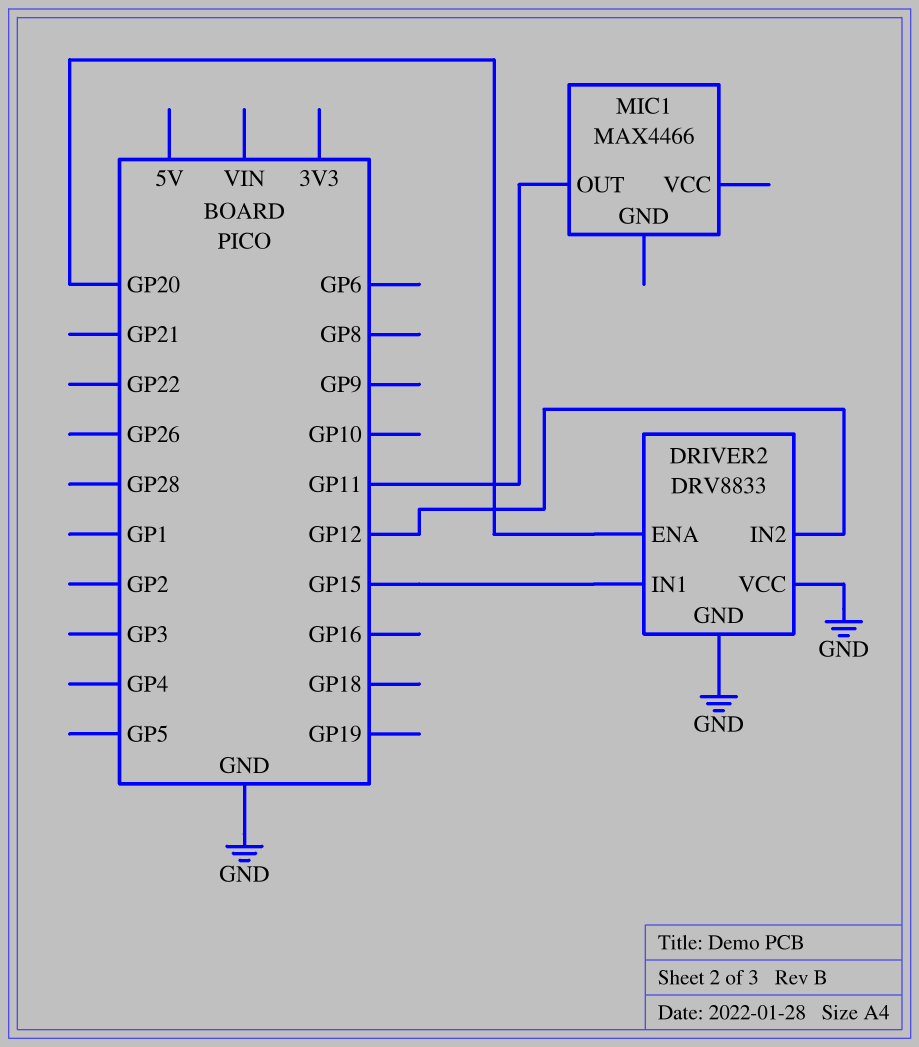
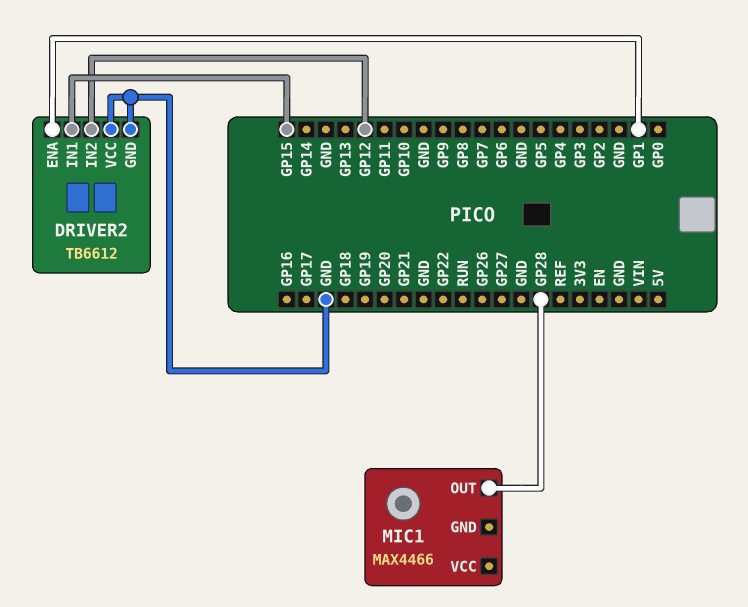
DRIVER2: DRV8833 -> TB6612
DRIVER2 pin ENA: GP20 -> GP1
MIC1 pin OUT: GP11 -> GP28

